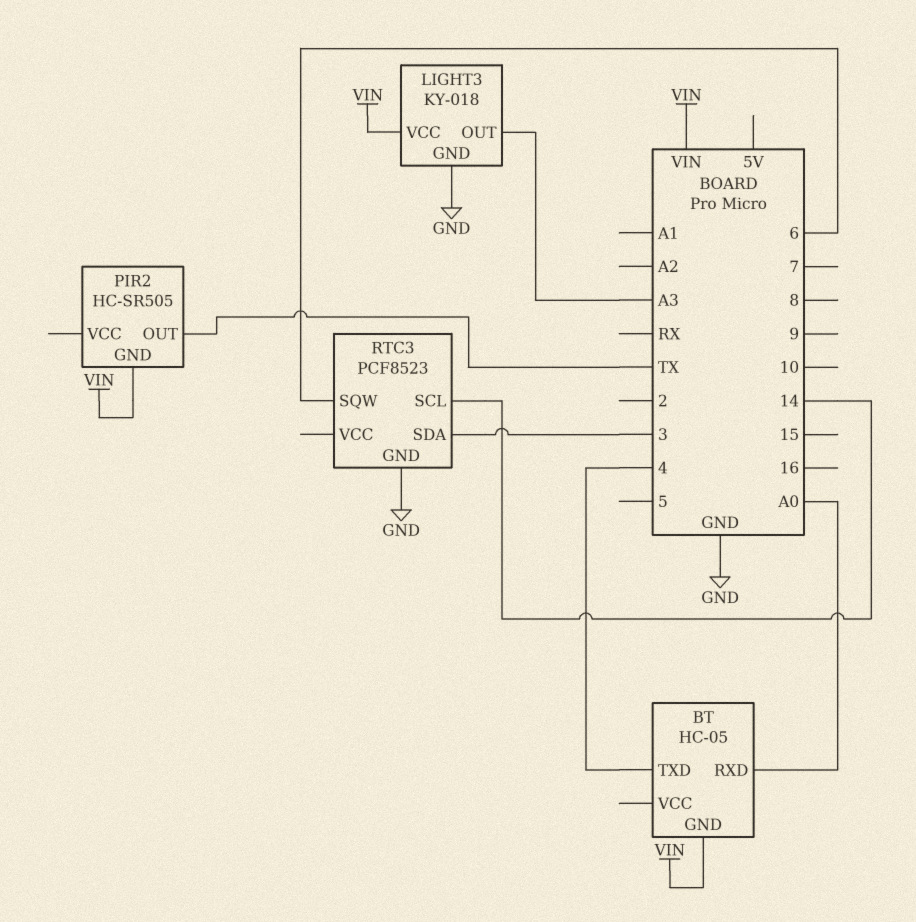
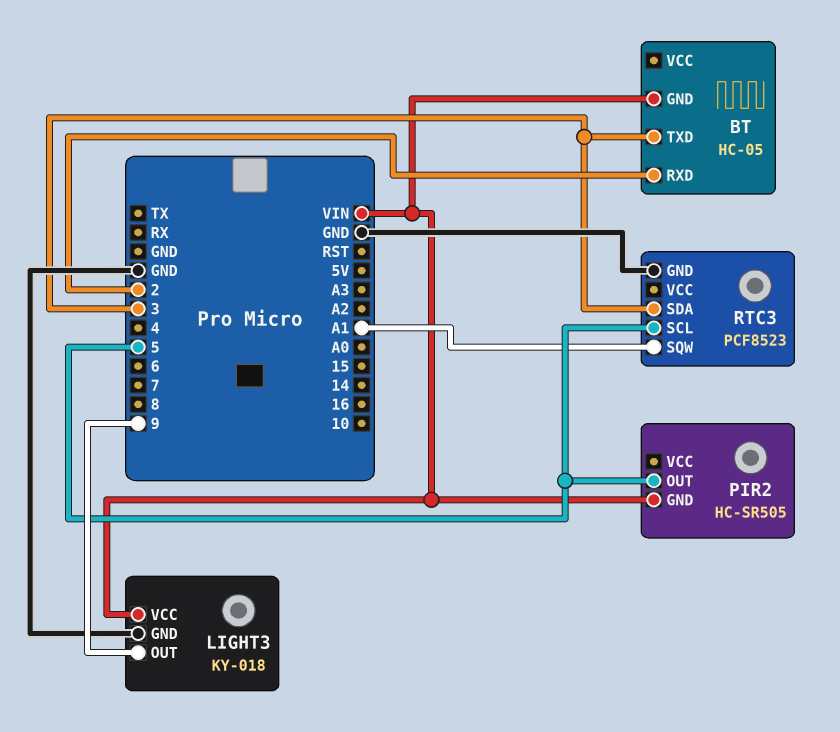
BT pin RXD: A0 -> 2
BT pin TXD: 4 -> 3
LIGHT3 pin OUT: A3 -> 9
PIR2 pin OUT: TX -> 5
RTC3 pin SCL: 14 -> 5
RTC3 pin SQW: 6 -> A1

